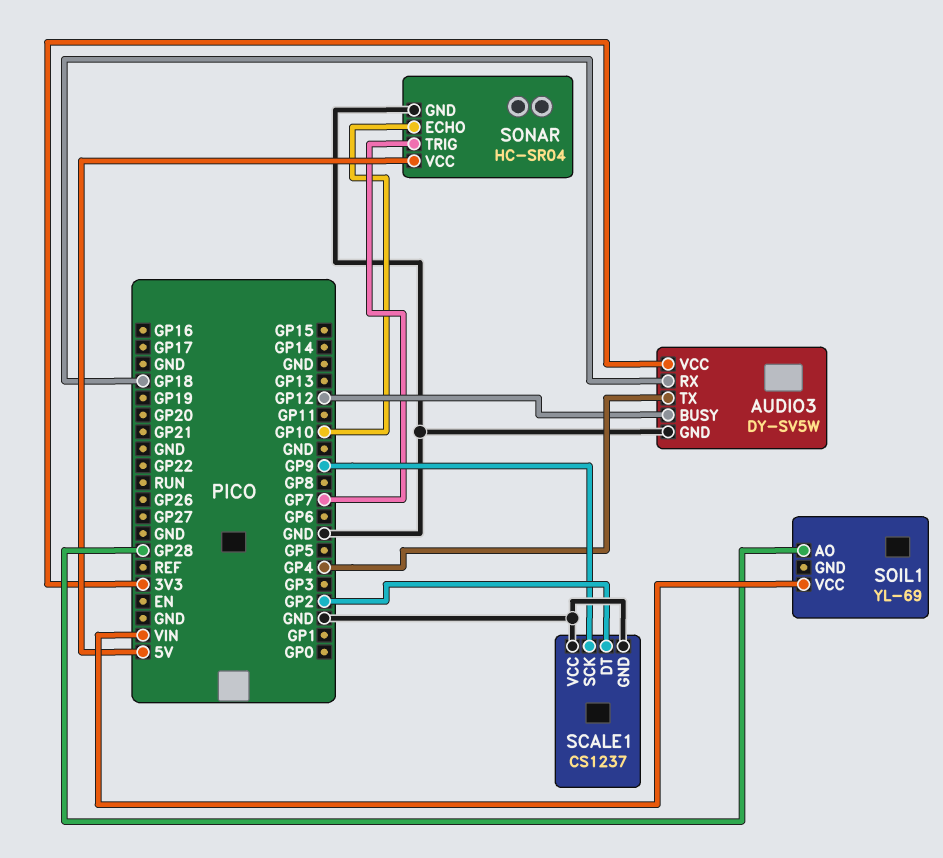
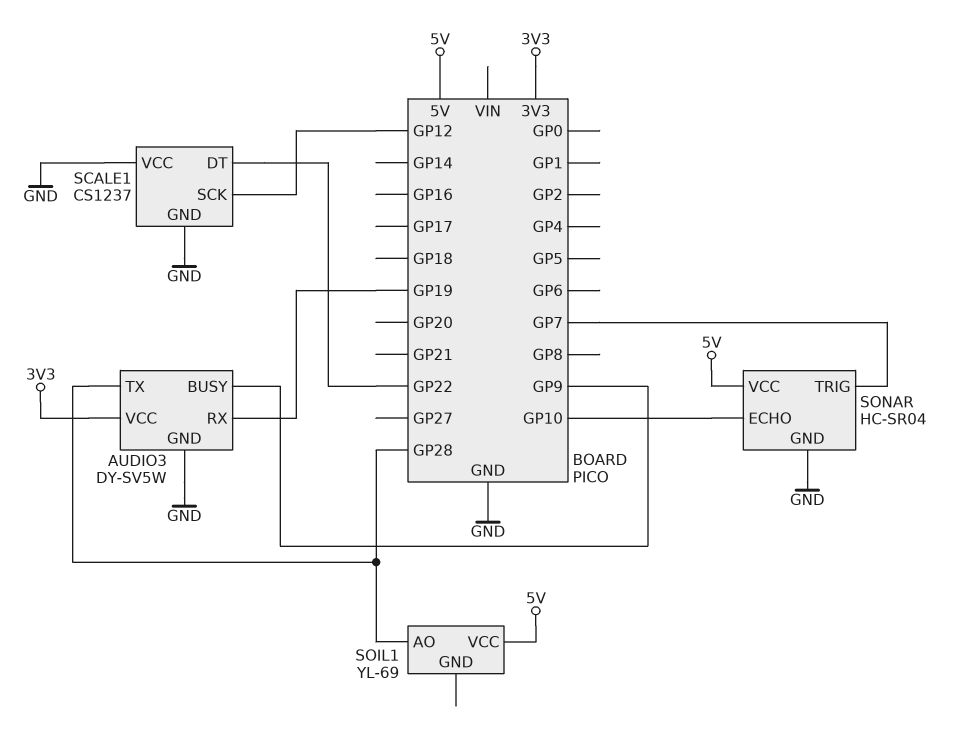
AUDIO3 pin BUSY: GP12 -> GP9
AUDIO3 pin RX: GP18 -> GP19
AUDIO3 pin TX: GP4 -> GP28
SCALE1 pin DT: GP2 -> GP22
SCALE1 pin SCK: GP9 -> GP12
SOIL1 pin VCC: VIN -> 5V

